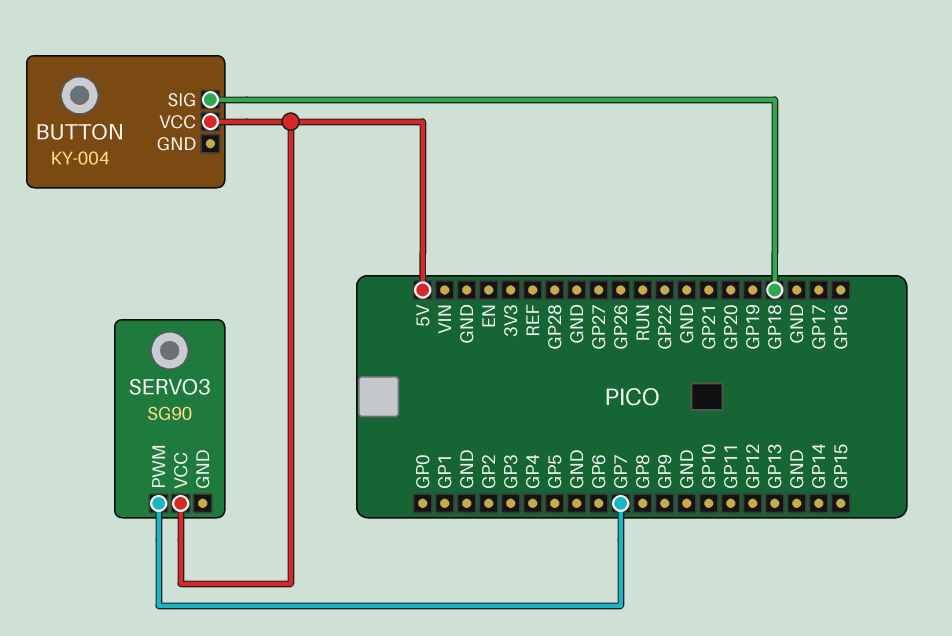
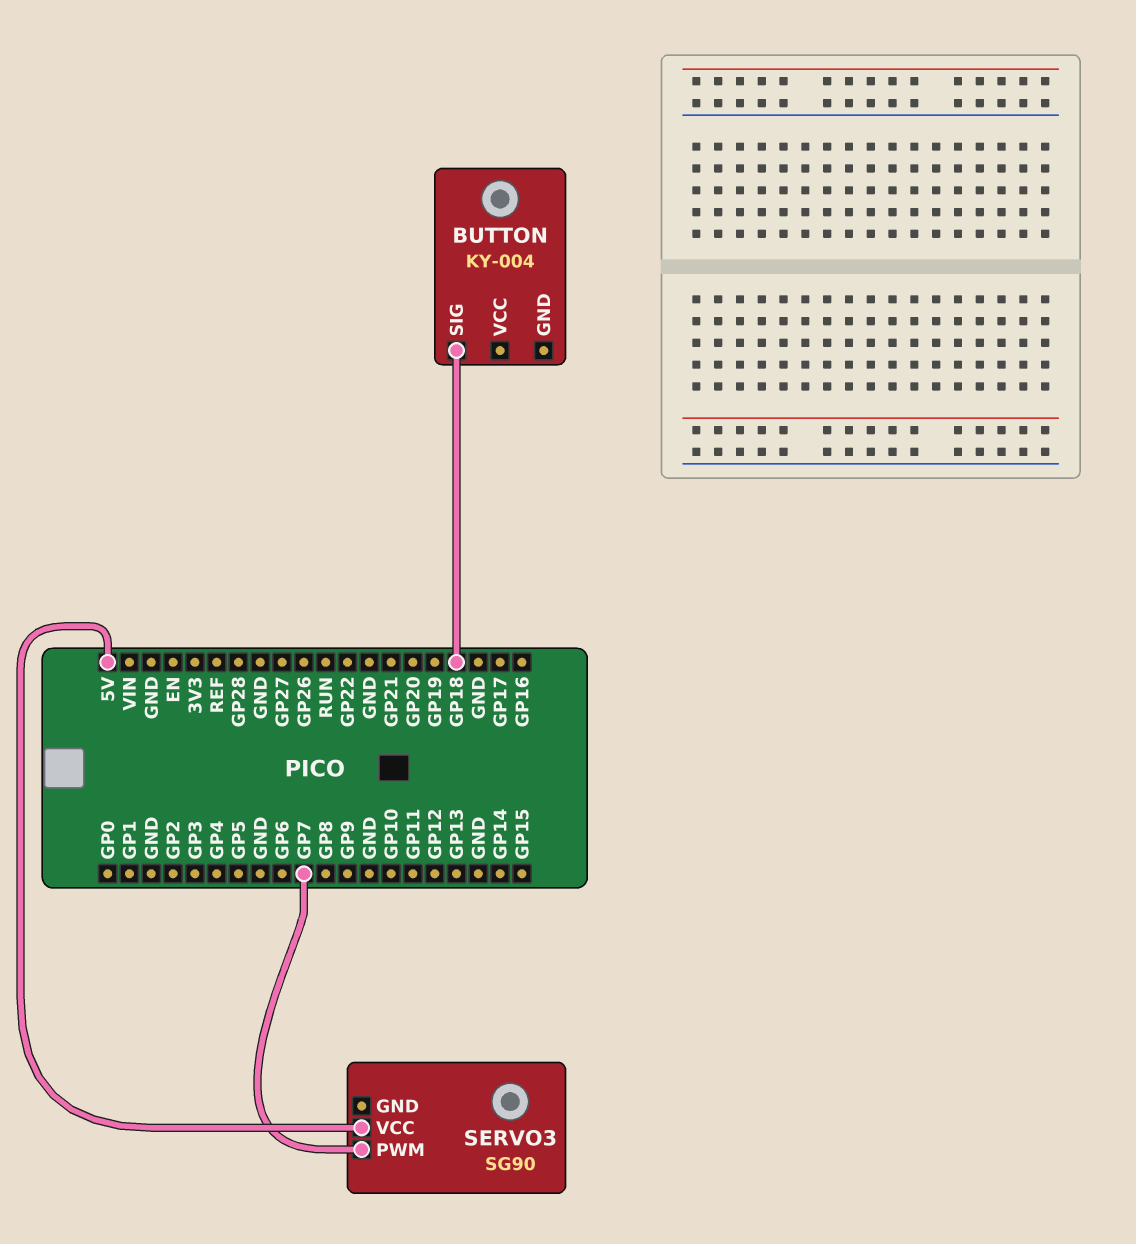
BUTTON pin VCC: 5V -> none

